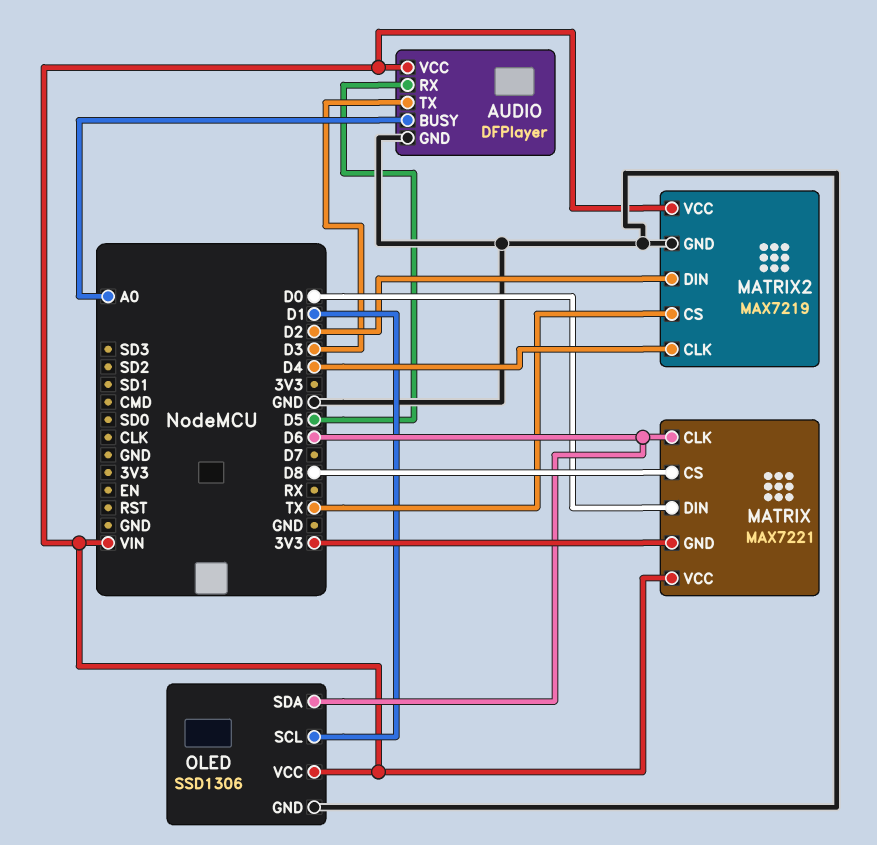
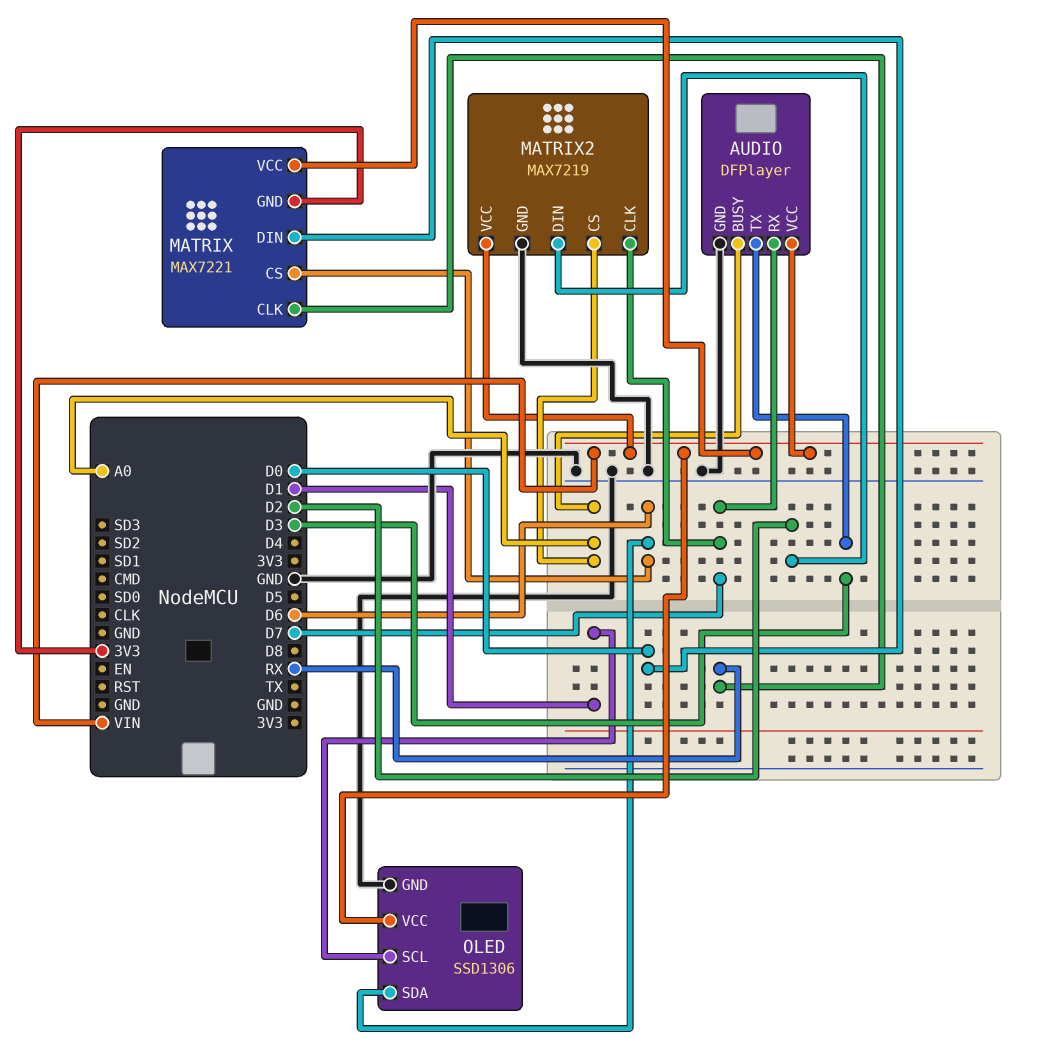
AUDIO pin RX: D5 -> D7
MATRIX pin CLK: D6 -> RX
MATRIX pin CS: D8 -> D6
MATRIX2 pin CLK: D4 -> D7
MATRIX2 pin CS: TX -> A0

